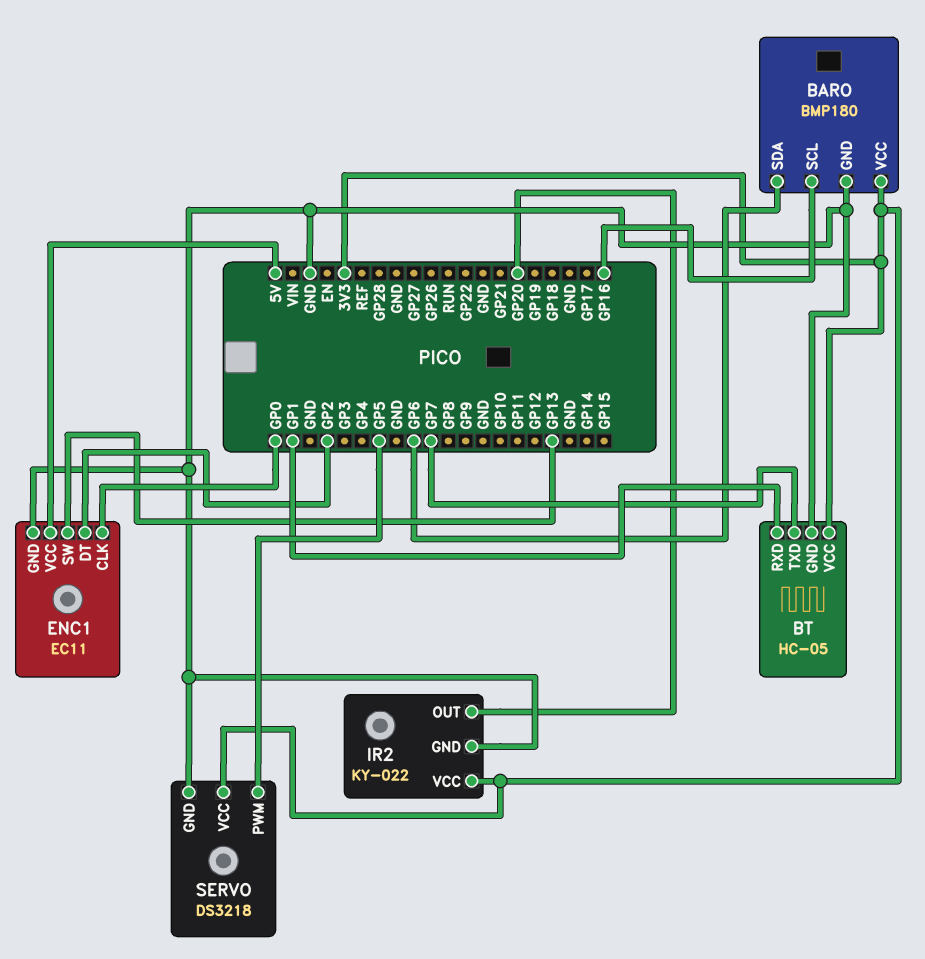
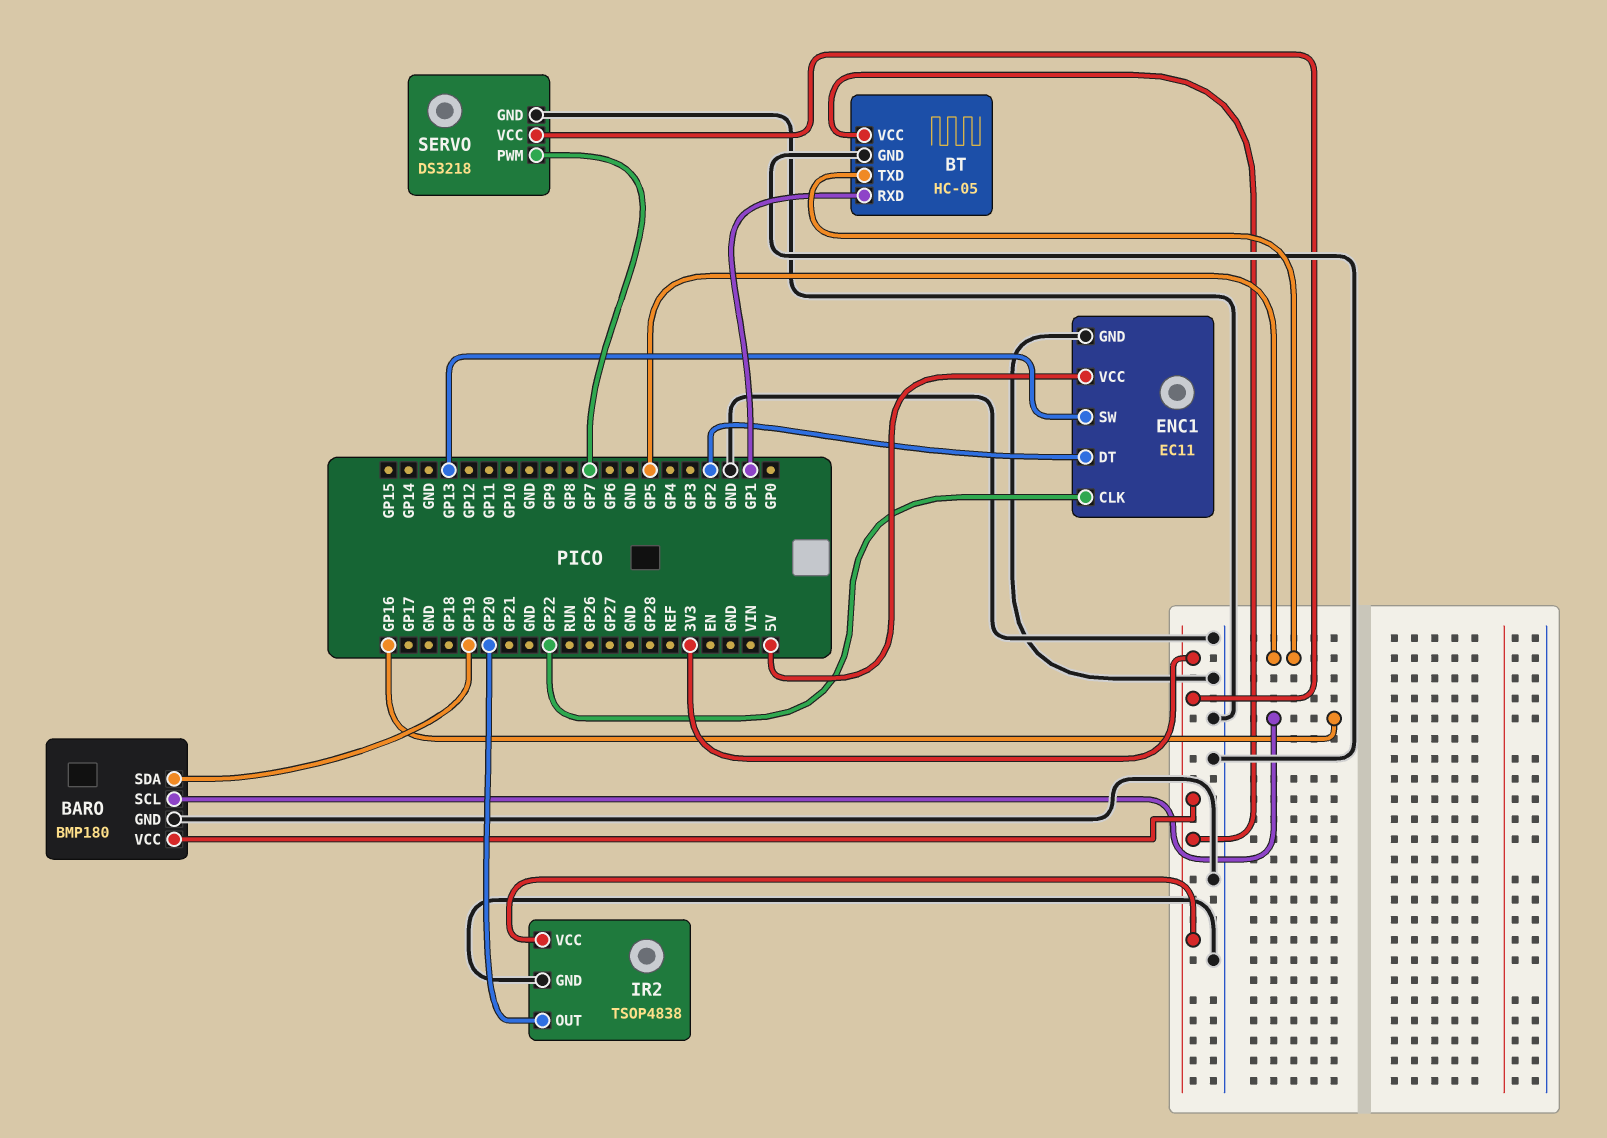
BARO pin SDA: GP6 -> GP19
BT pin TXD: GP7 -> GP5
ENC1 pin CLK: GP0 -> GP22
IR2: KY-022 -> TSOP4838
SERVO pin PWM: GP5 -> GP7

